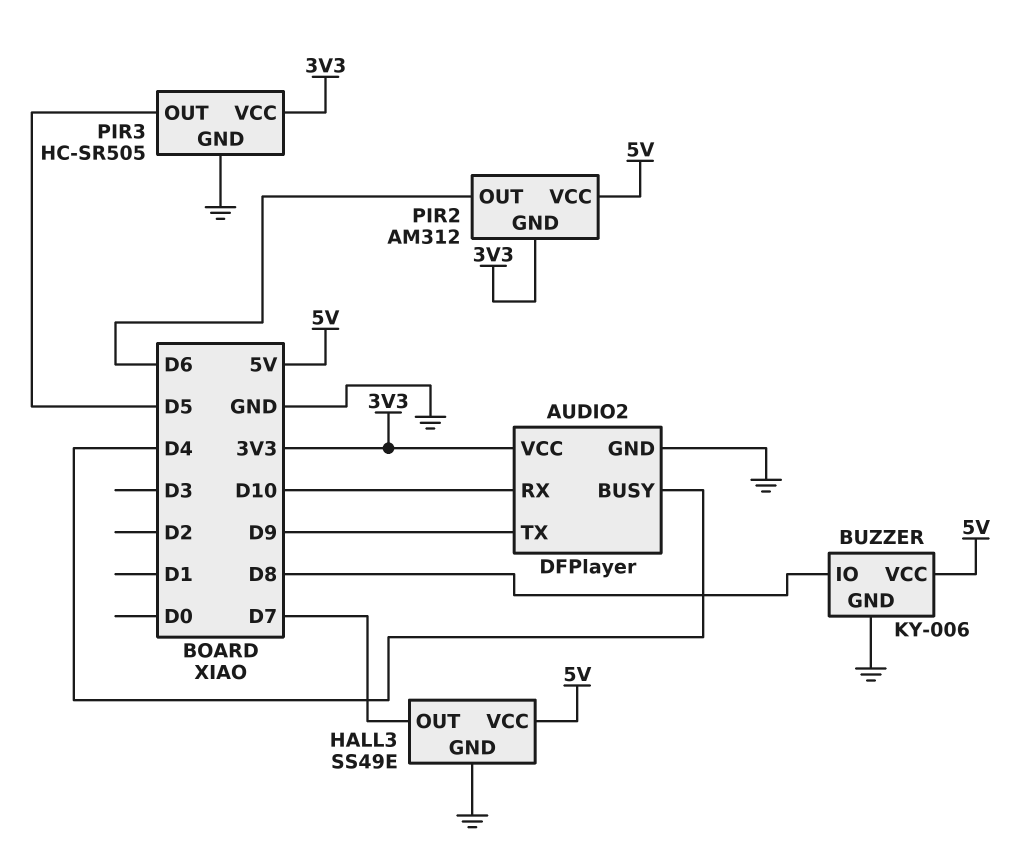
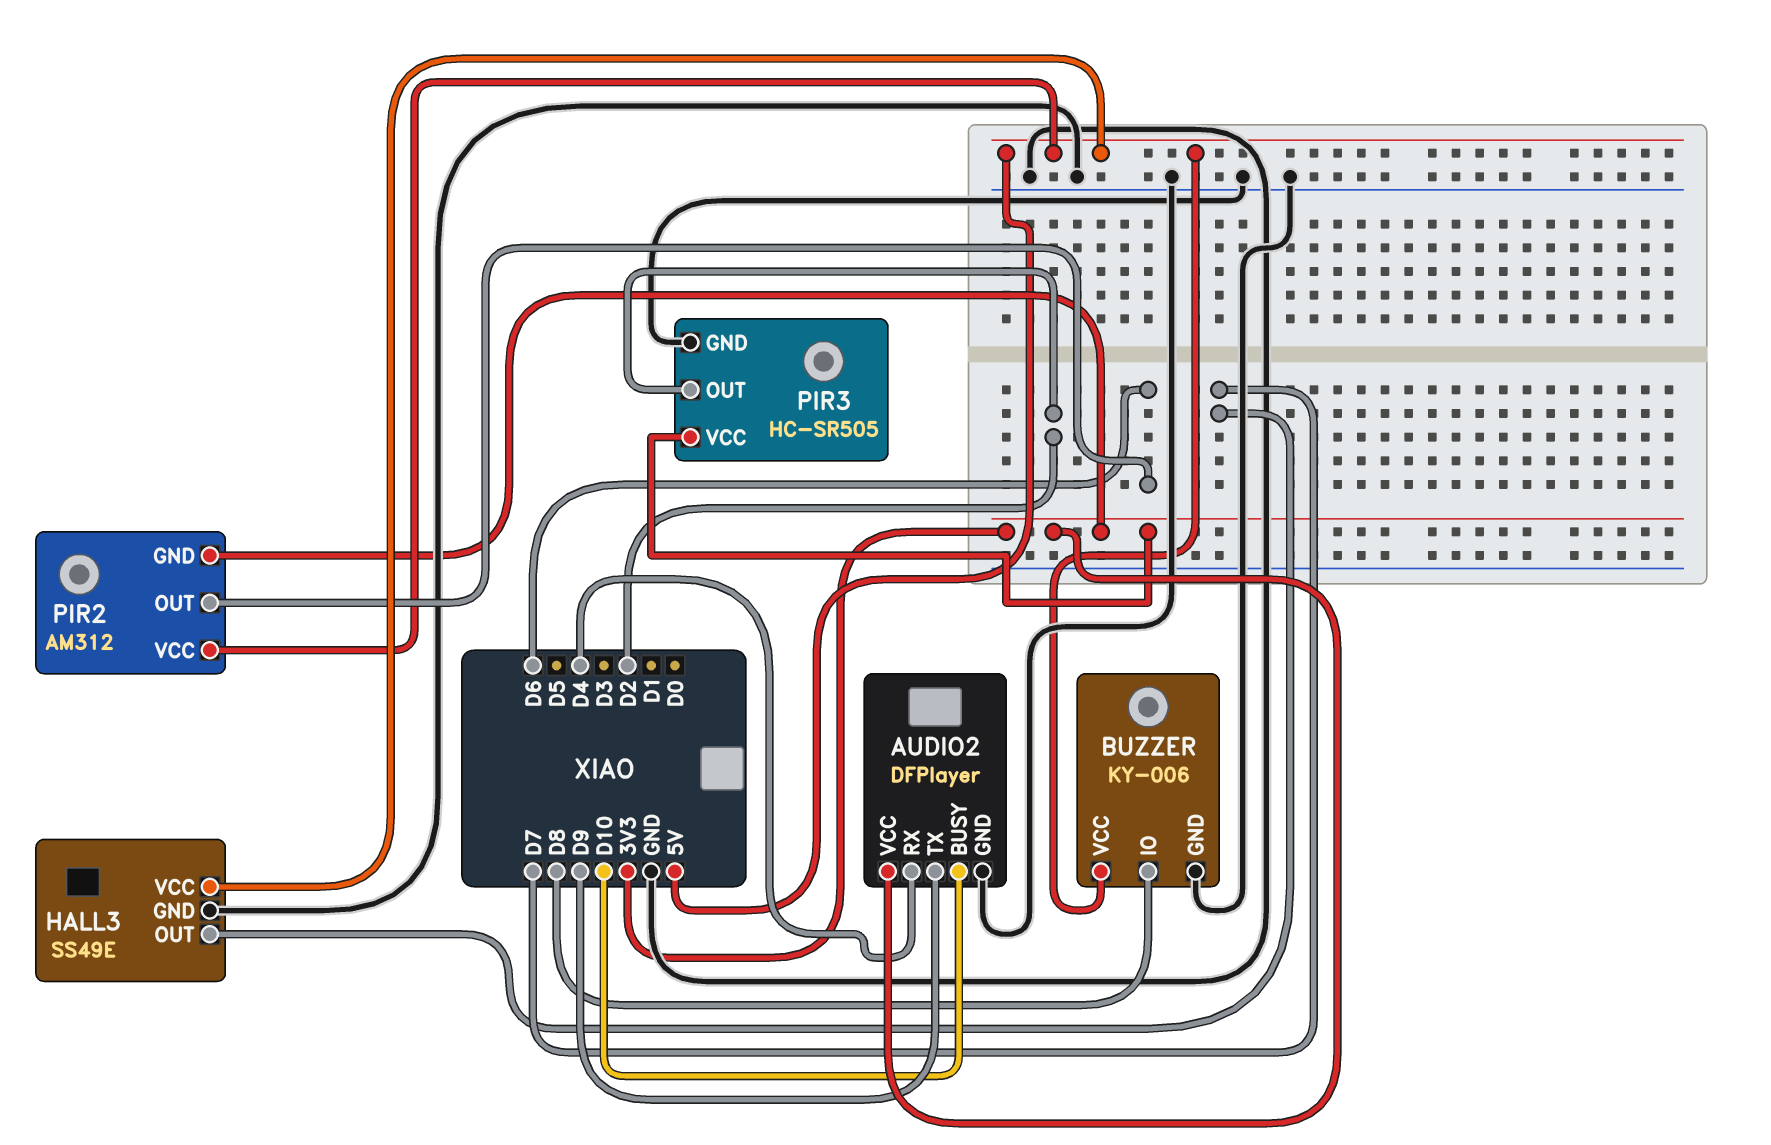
AUDIO2 pin BUSY: D4 -> D10
AUDIO2 pin RX: D10 -> D4
PIR3 pin OUT: D5 -> D2

